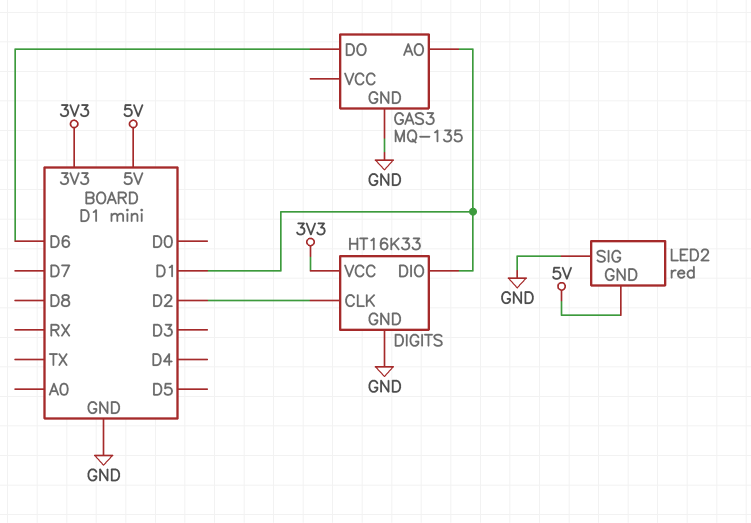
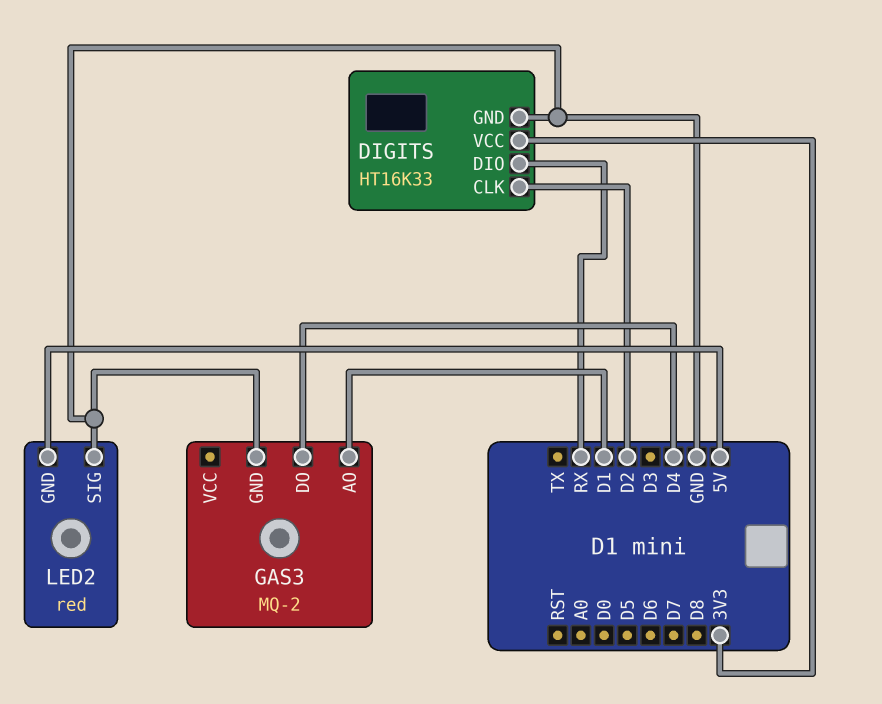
DIGITS pin DIO: D1 -> RX
GAS3: MQ-135 -> MQ-2
GAS3 pin DO: D6 -> D4

